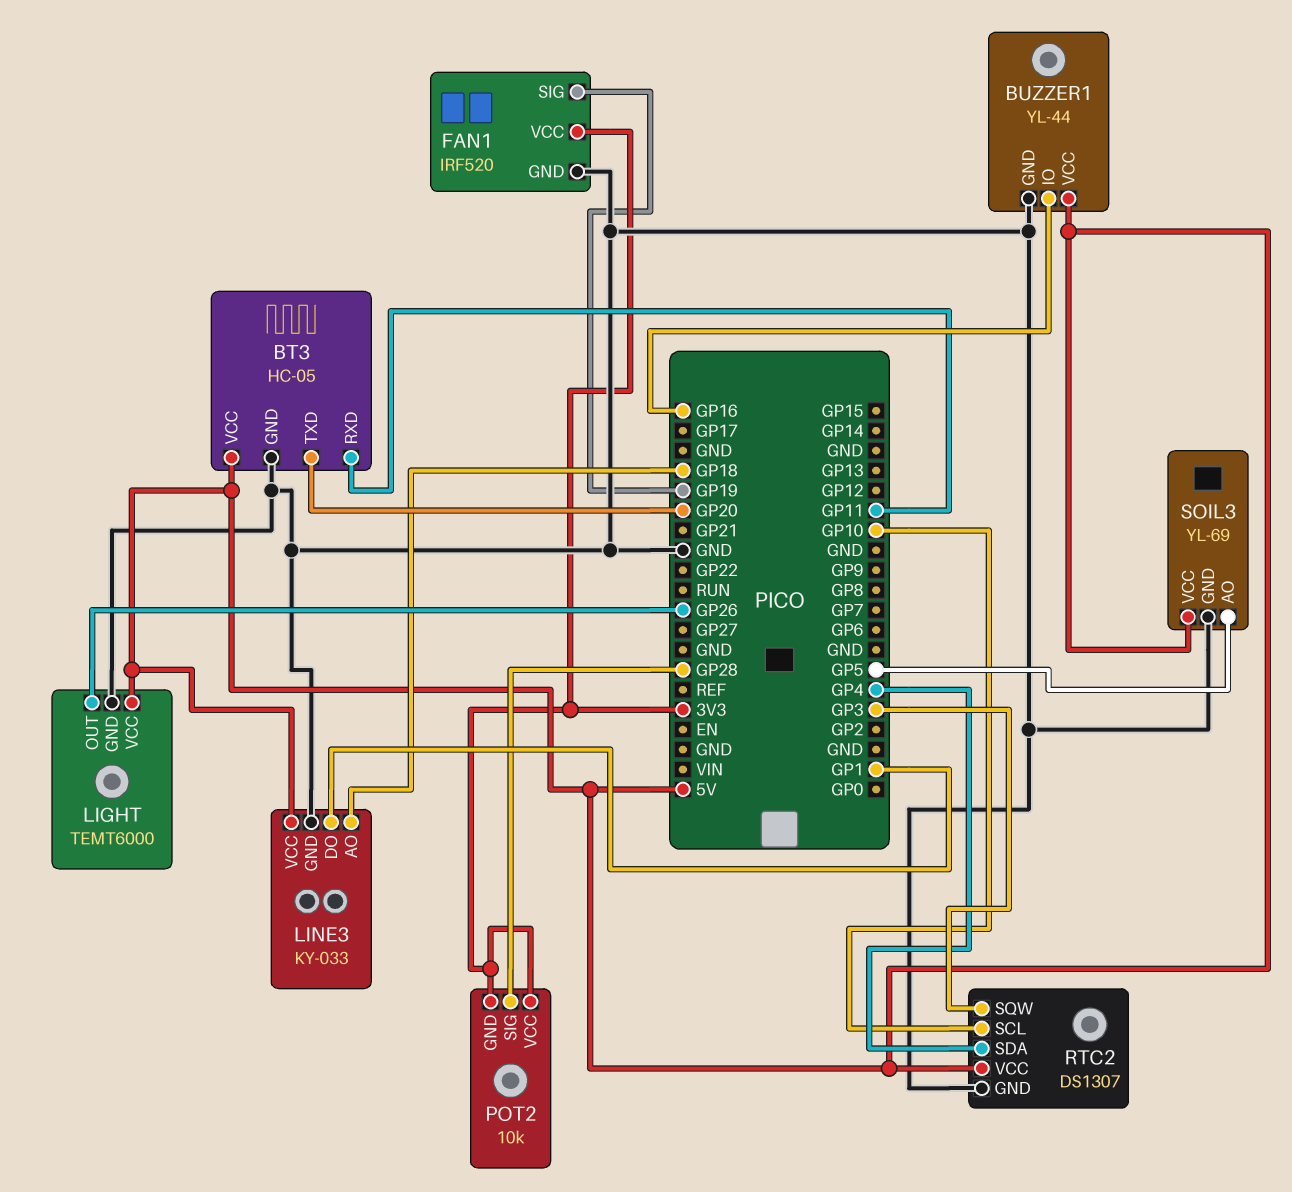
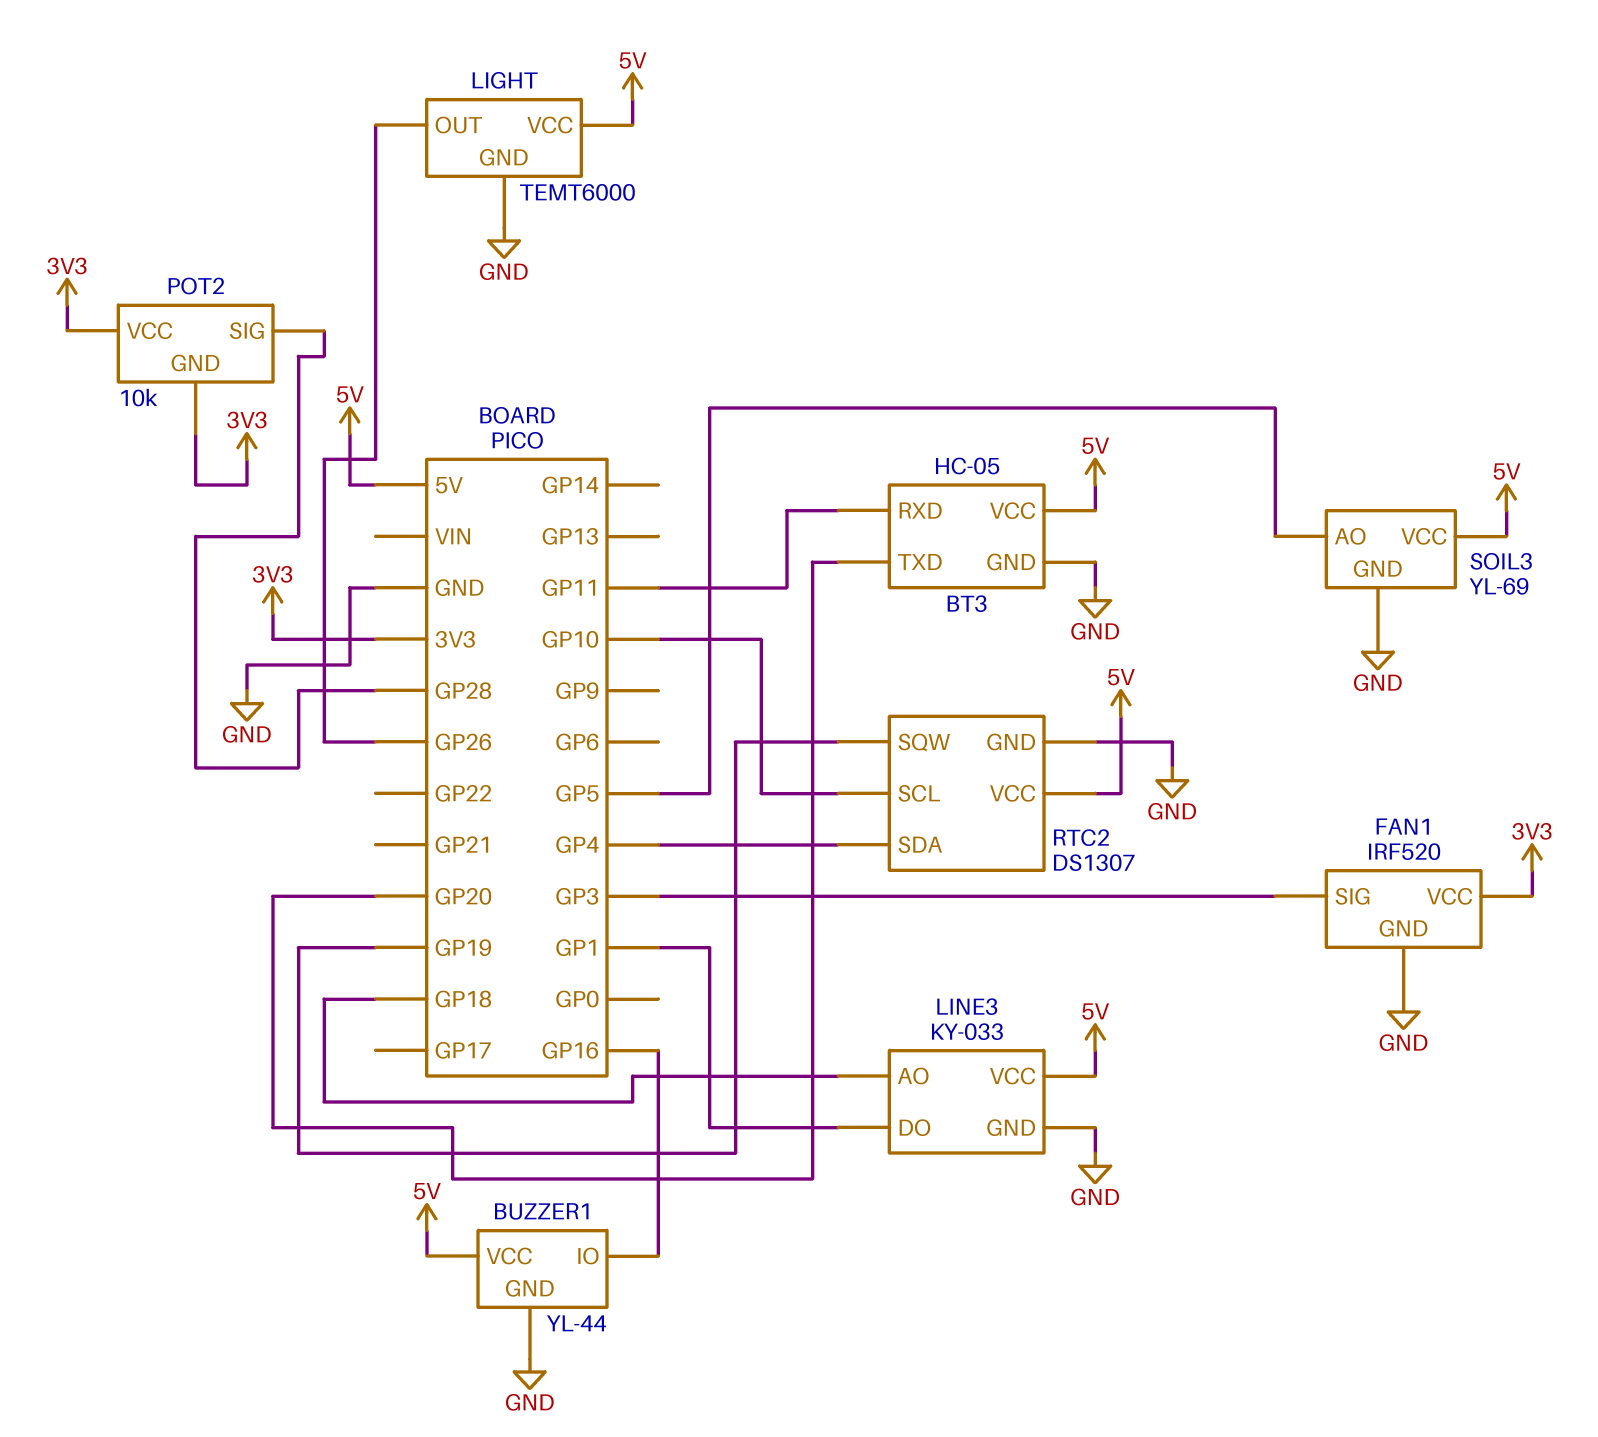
FAN1 pin SIG: GP19 -> GP3
RTC2 pin SQW: GP3 -> GP19

